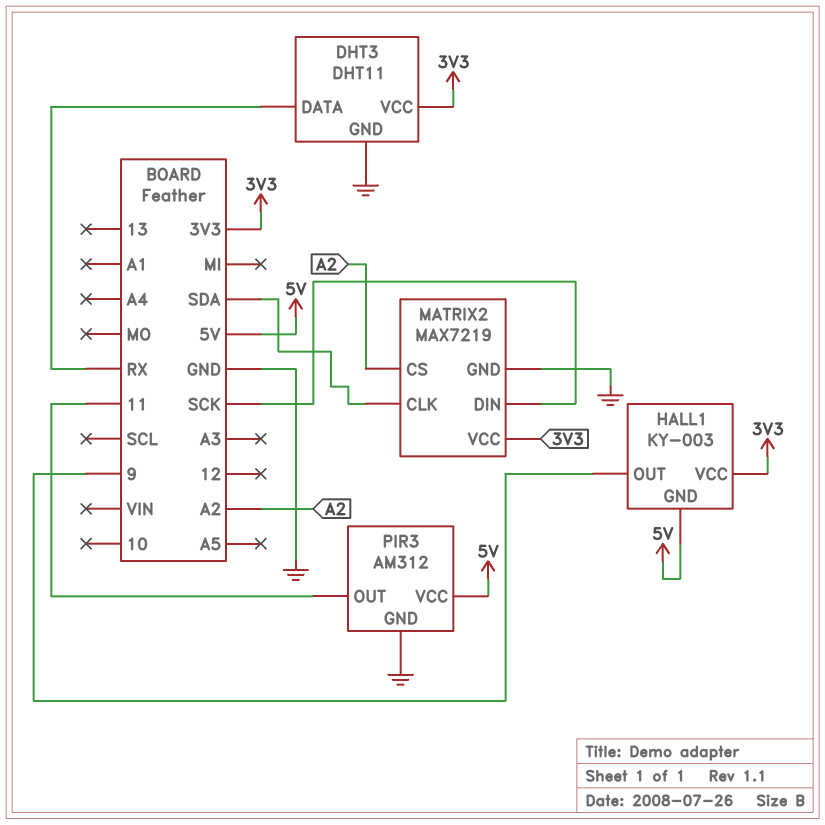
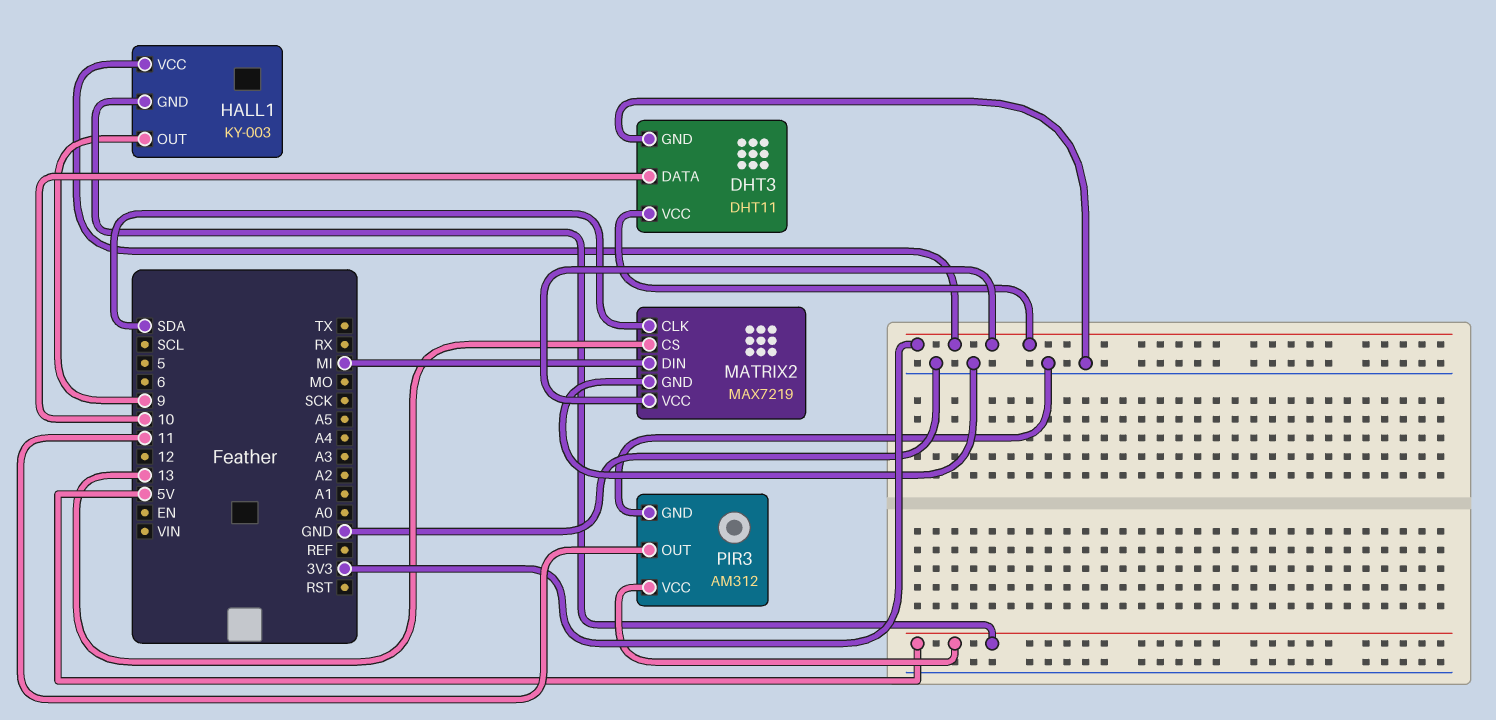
DHT3 pin DATA: RX -> 10
MATRIX2 pin CS: A2 -> 13
MATRIX2 pin DIN: SCK -> MI

